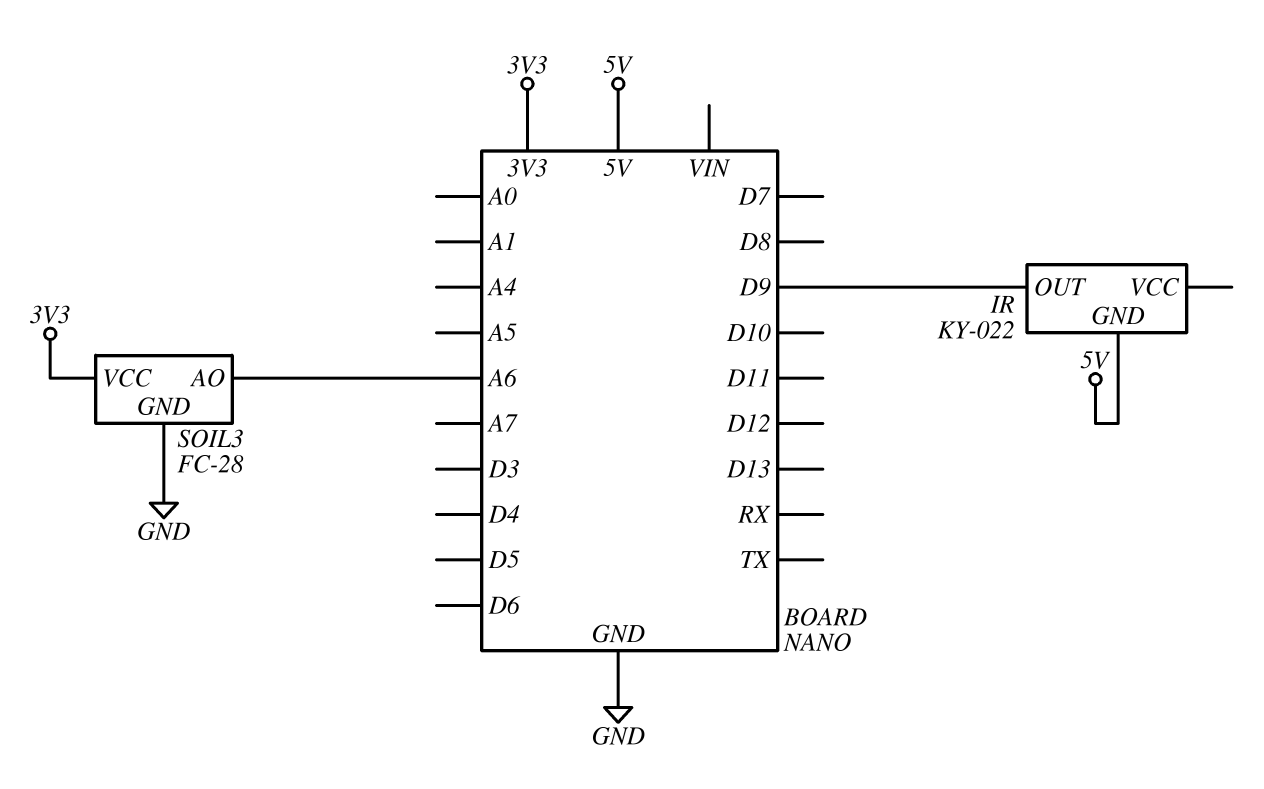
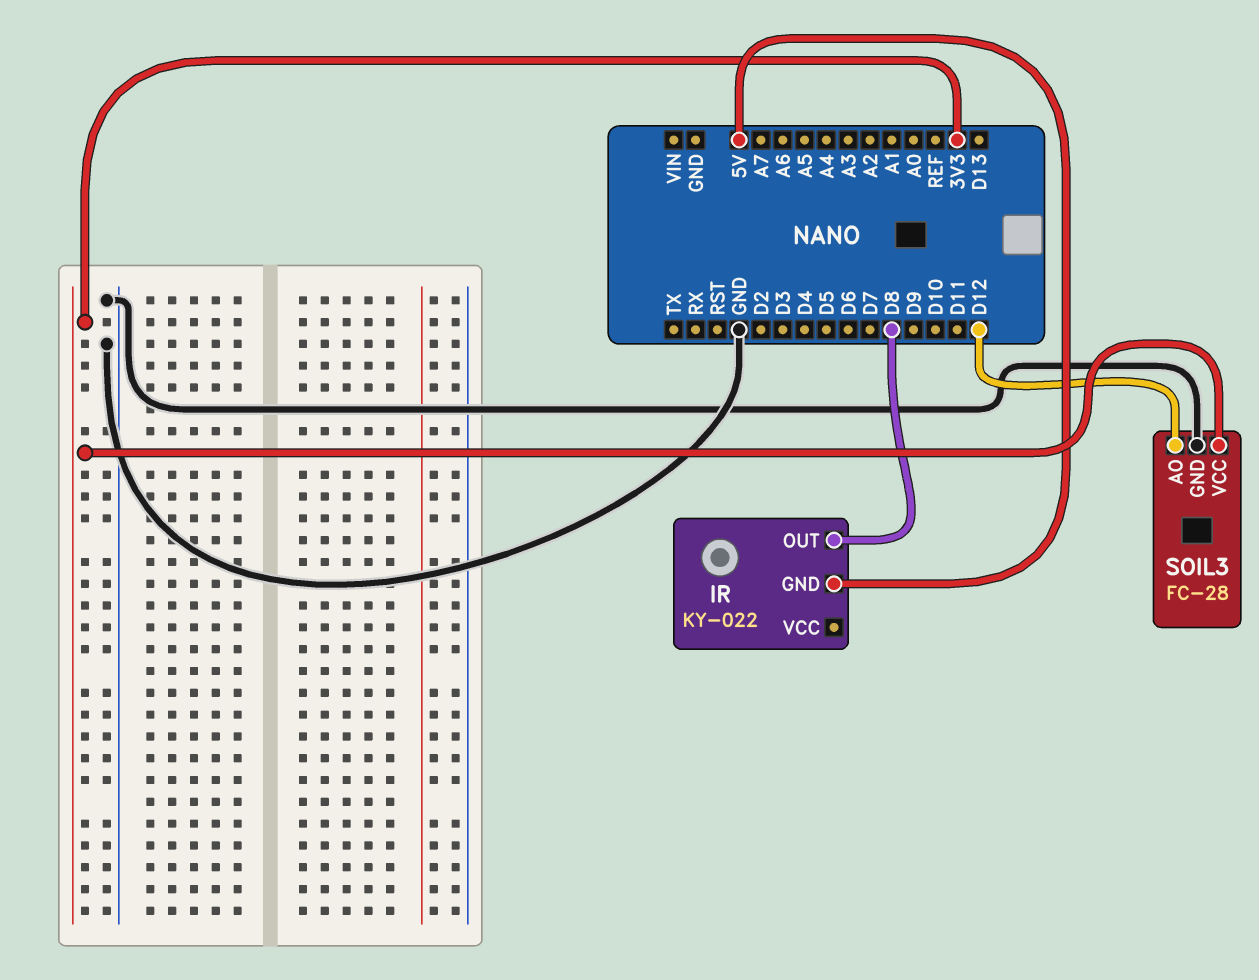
IR pin OUT: D9 -> D8
SOIL3 pin AO: A6 -> D12

